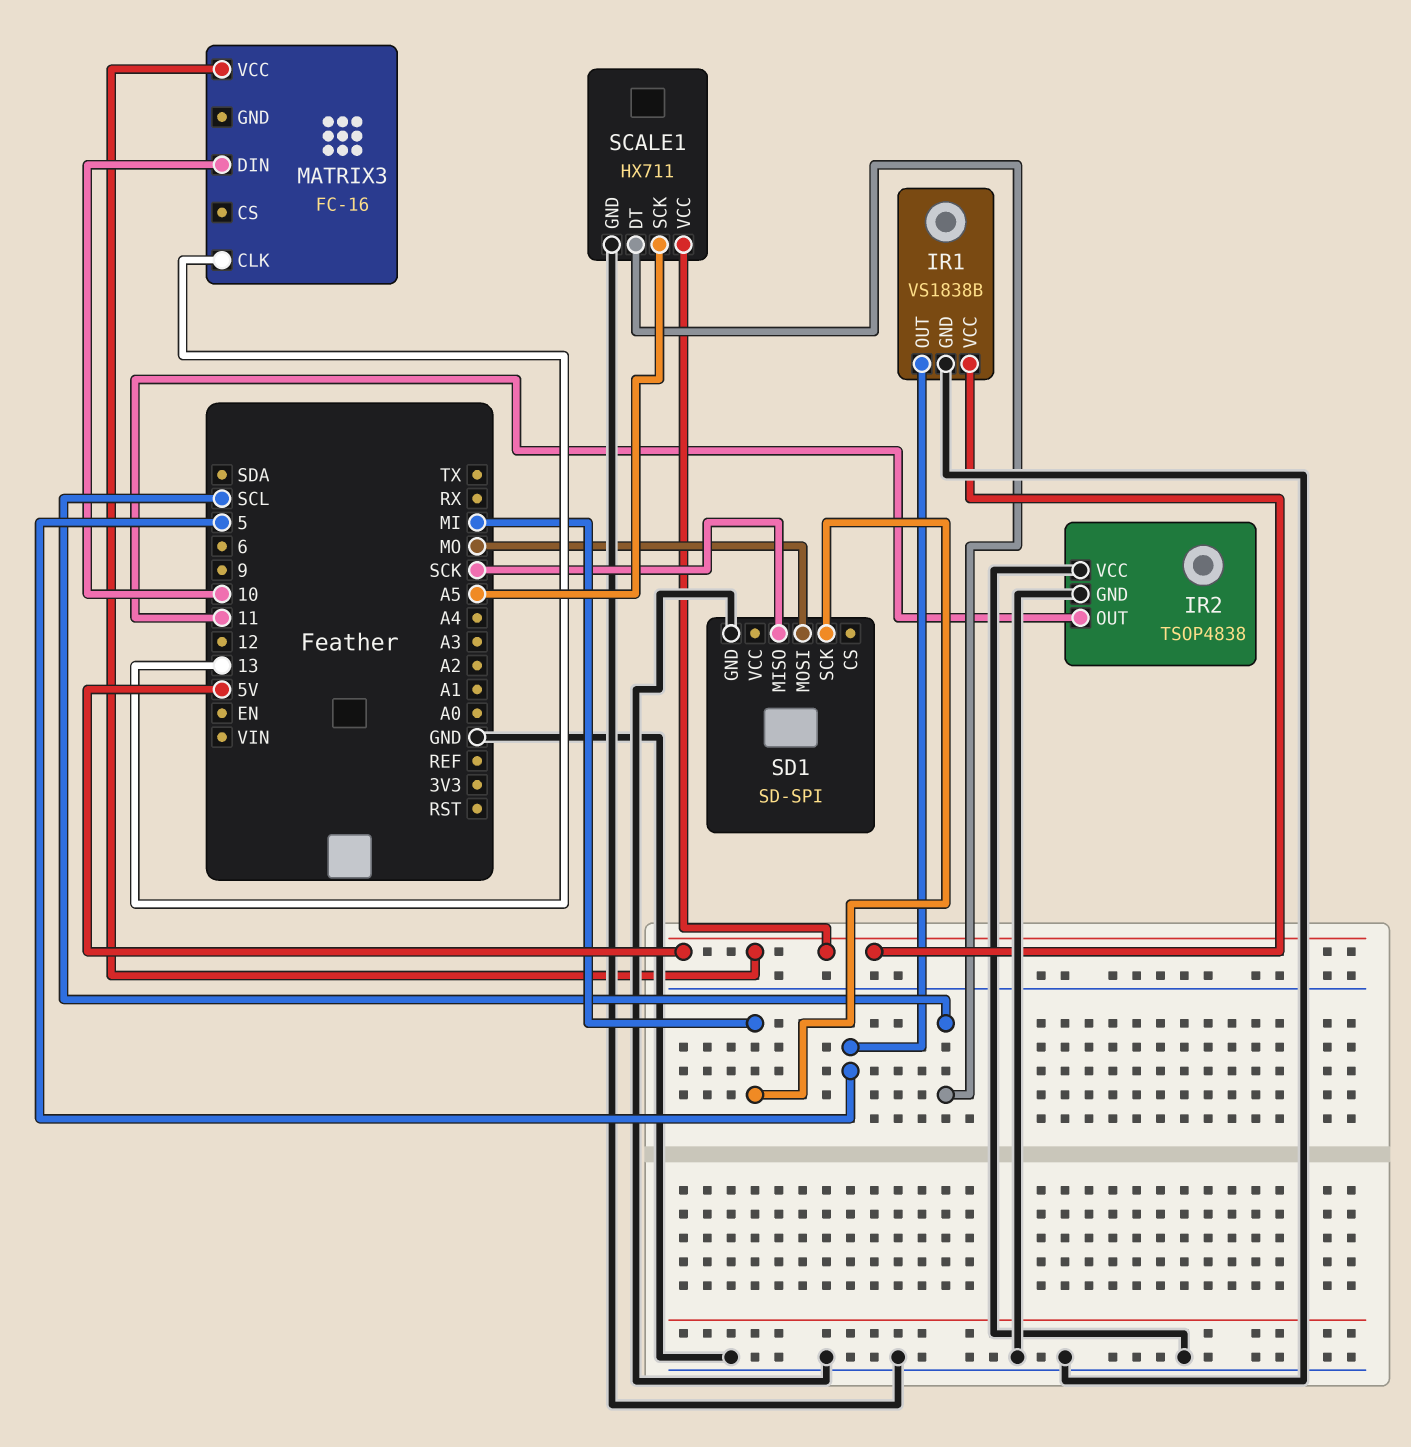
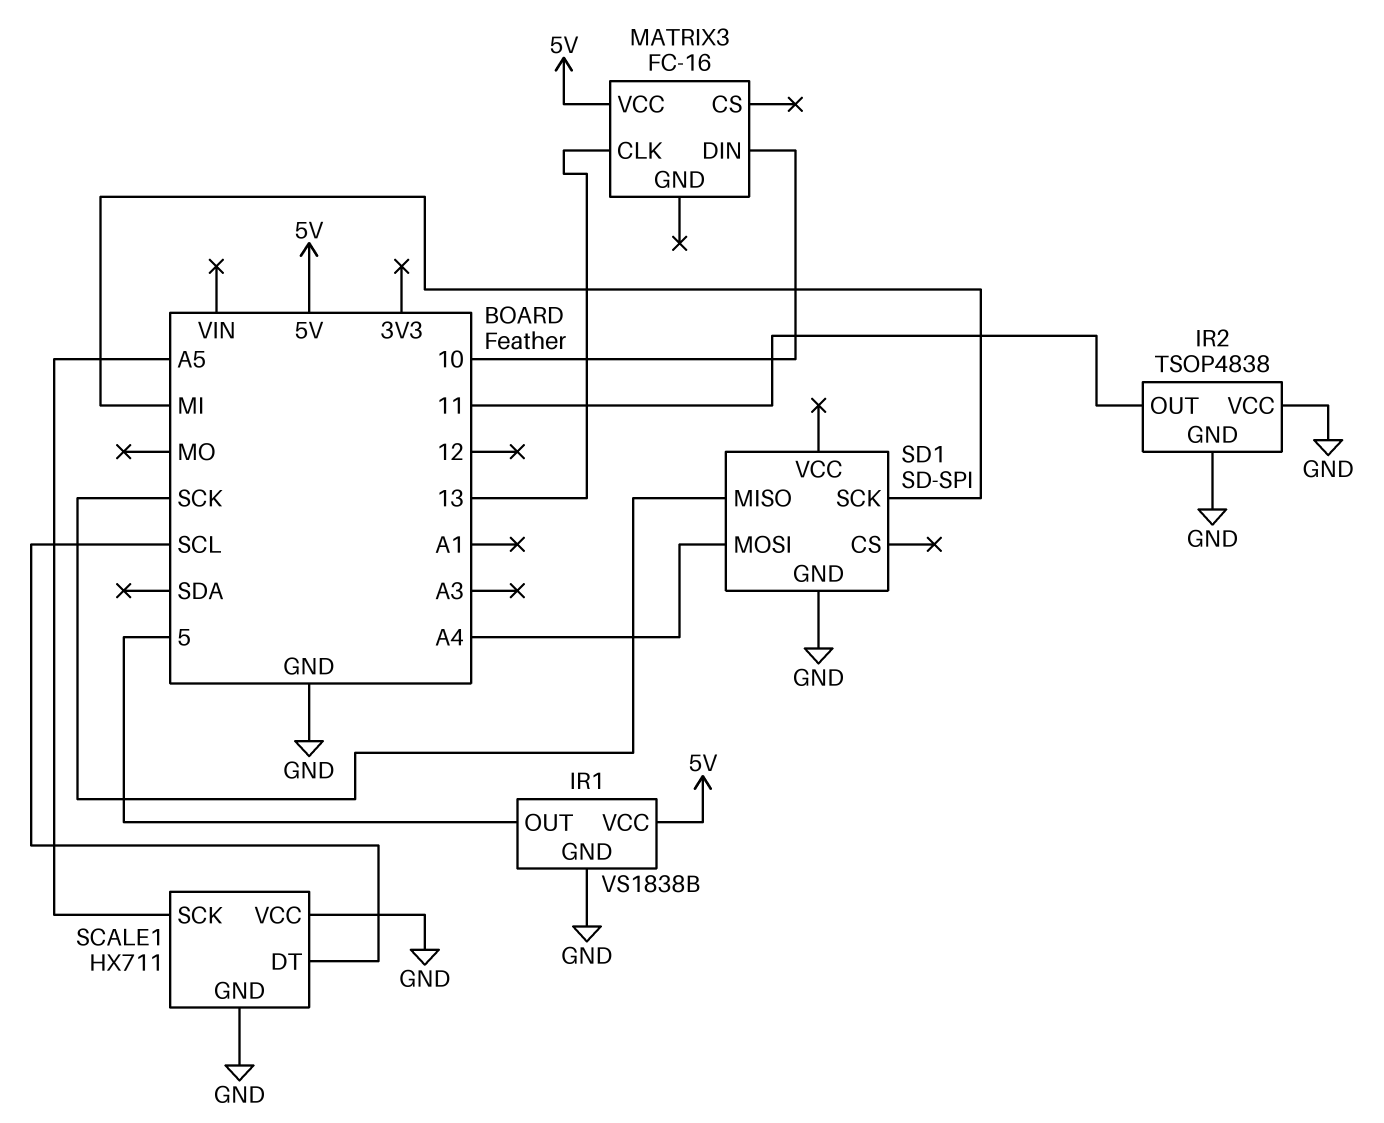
SCALE1 pin VCC: 5V -> GND
SD1 pin MOSI: MO -> A4

